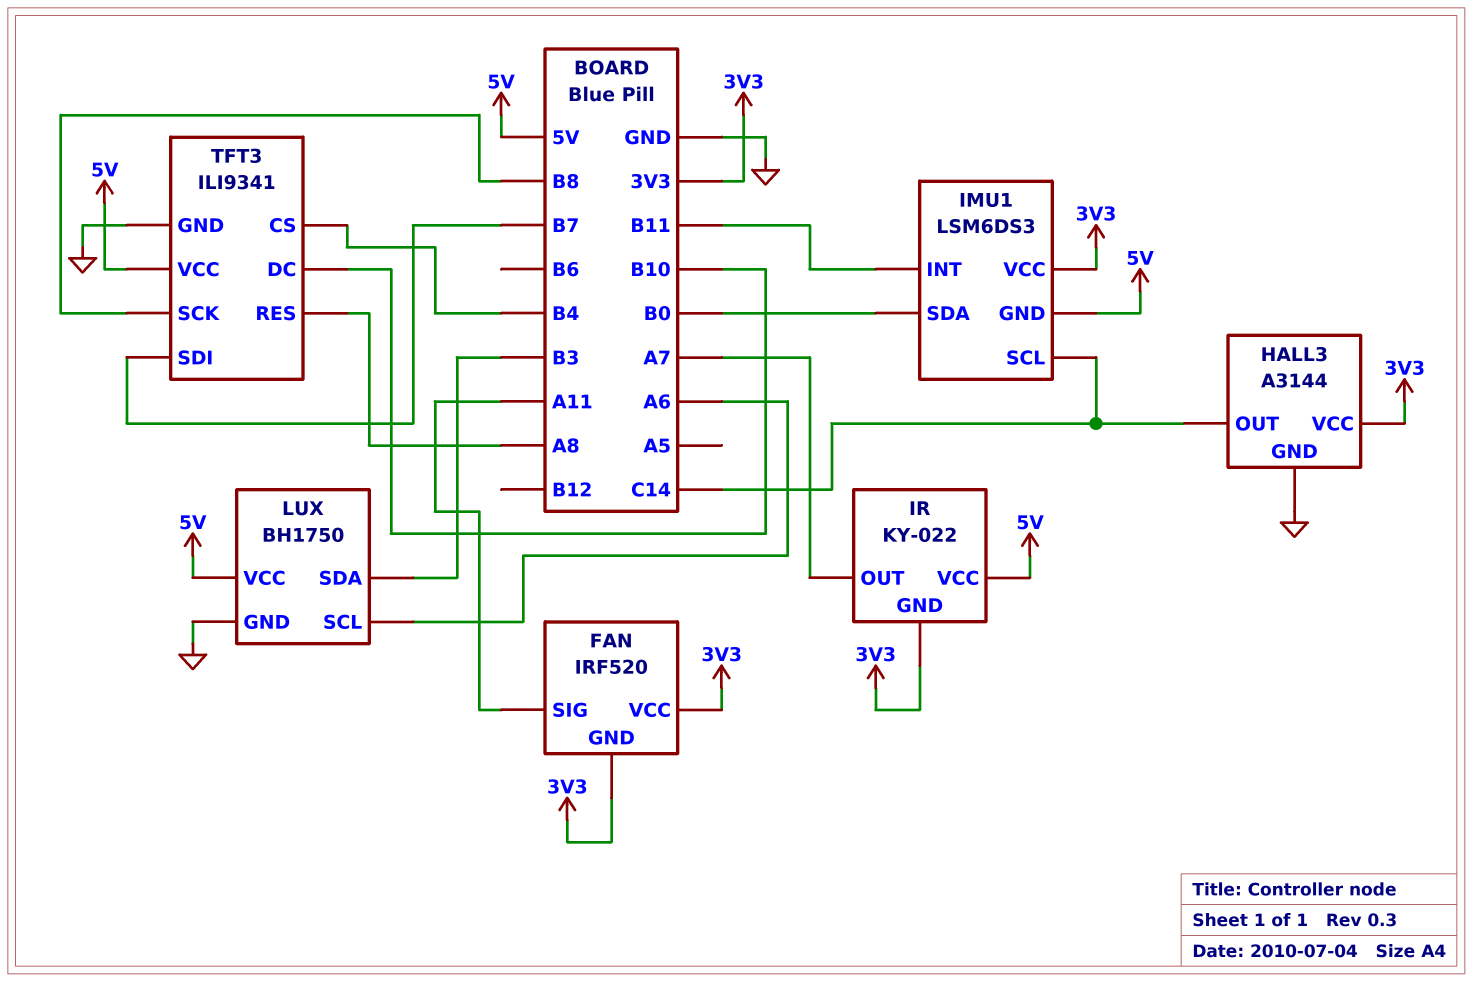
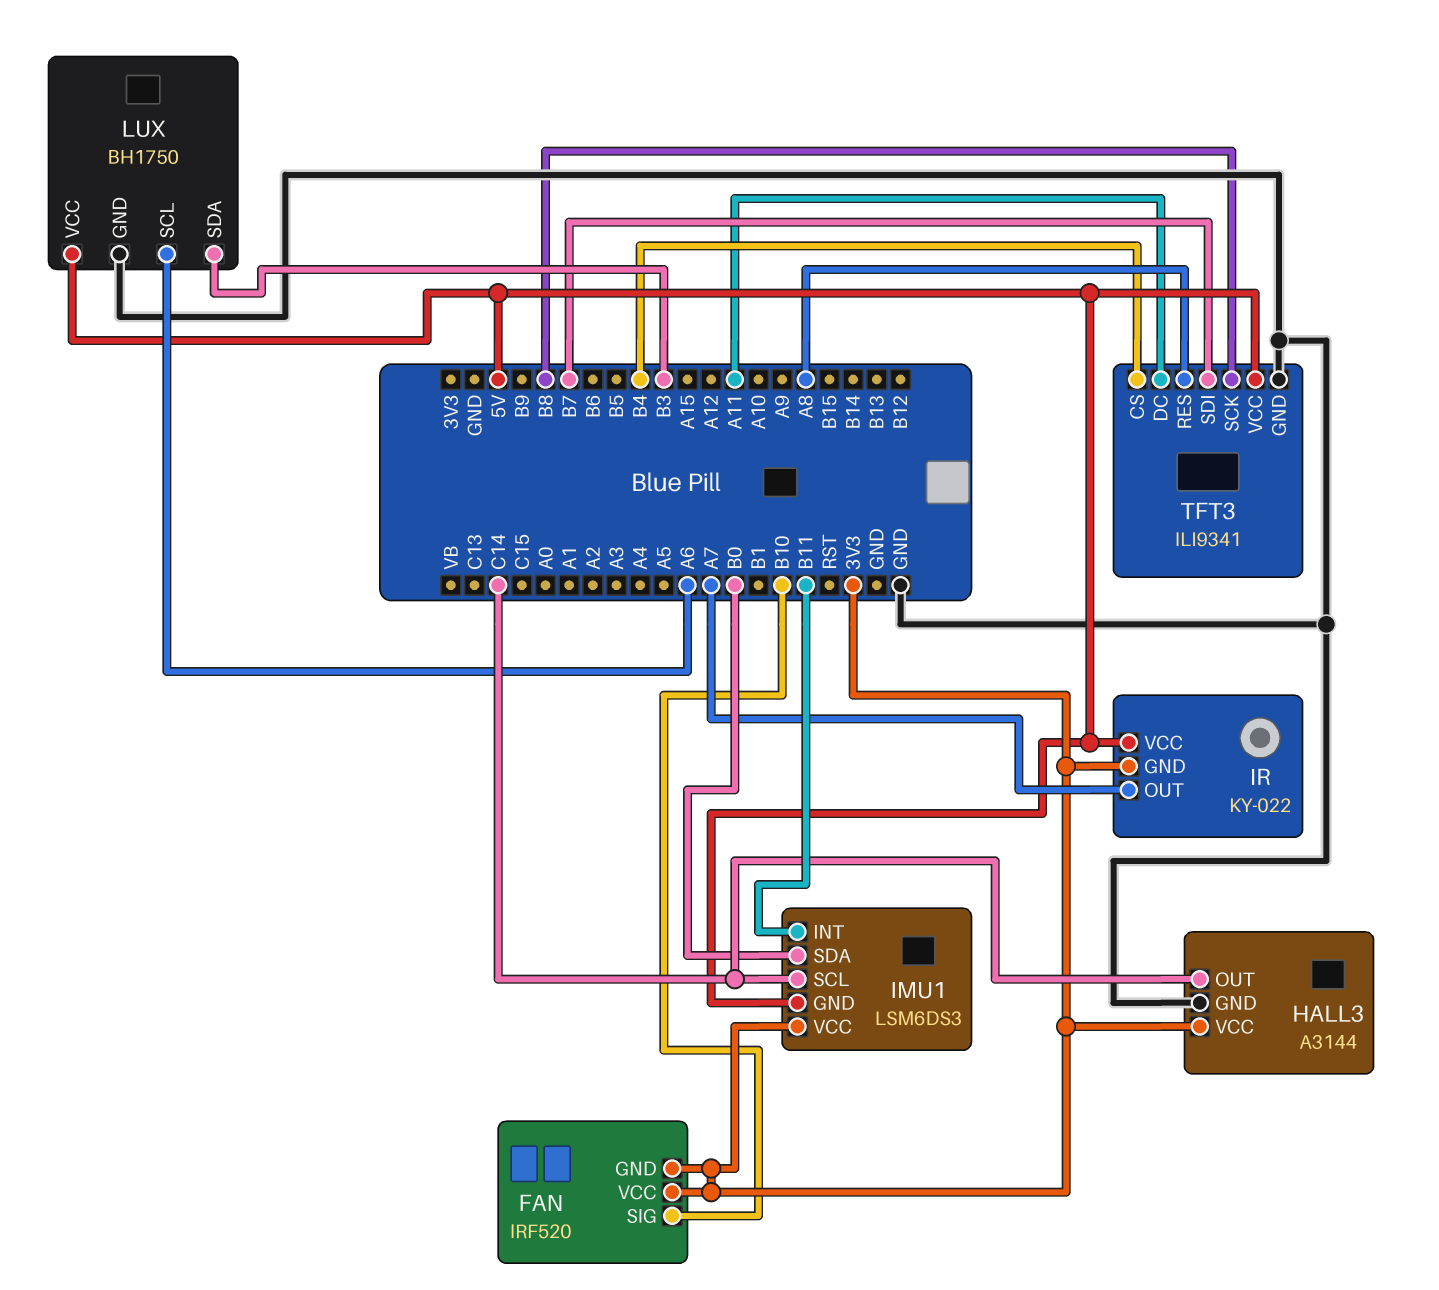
FAN pin SIG: A11 -> B10
TFT3 pin DC: B10 -> A11

